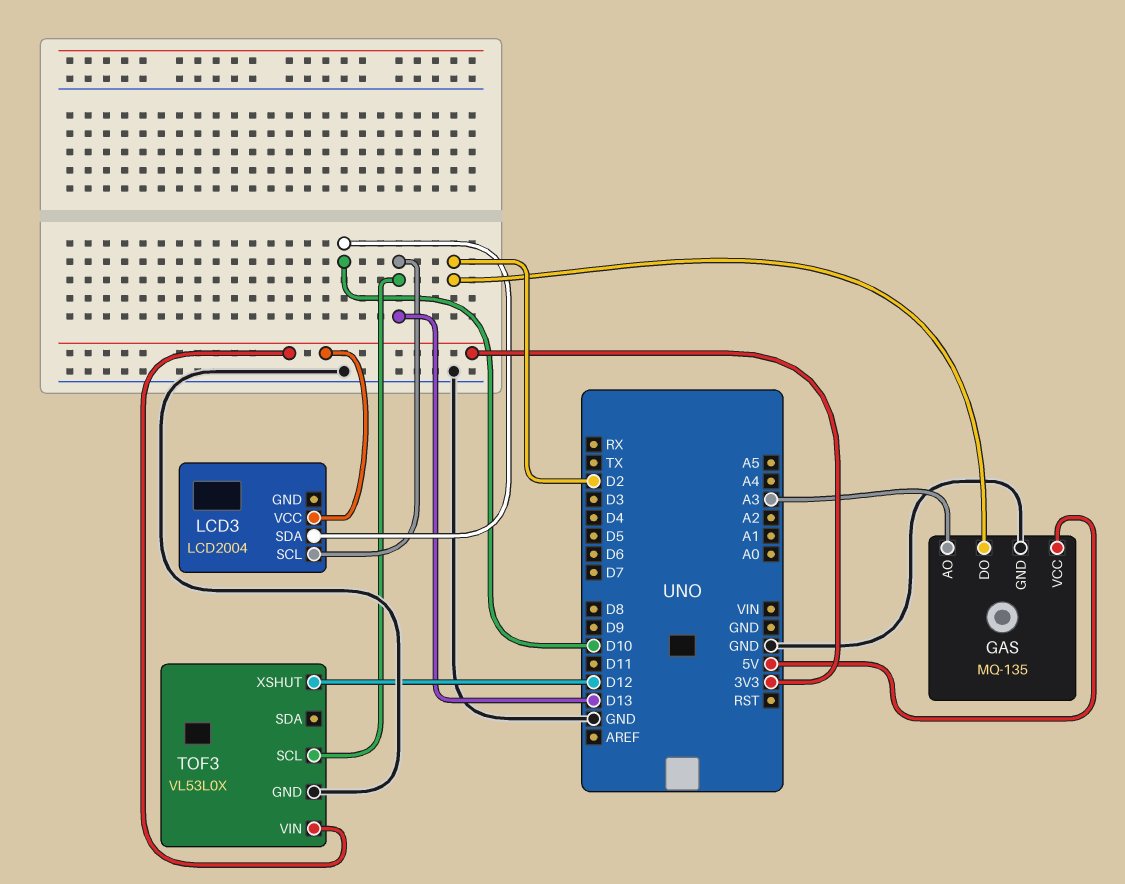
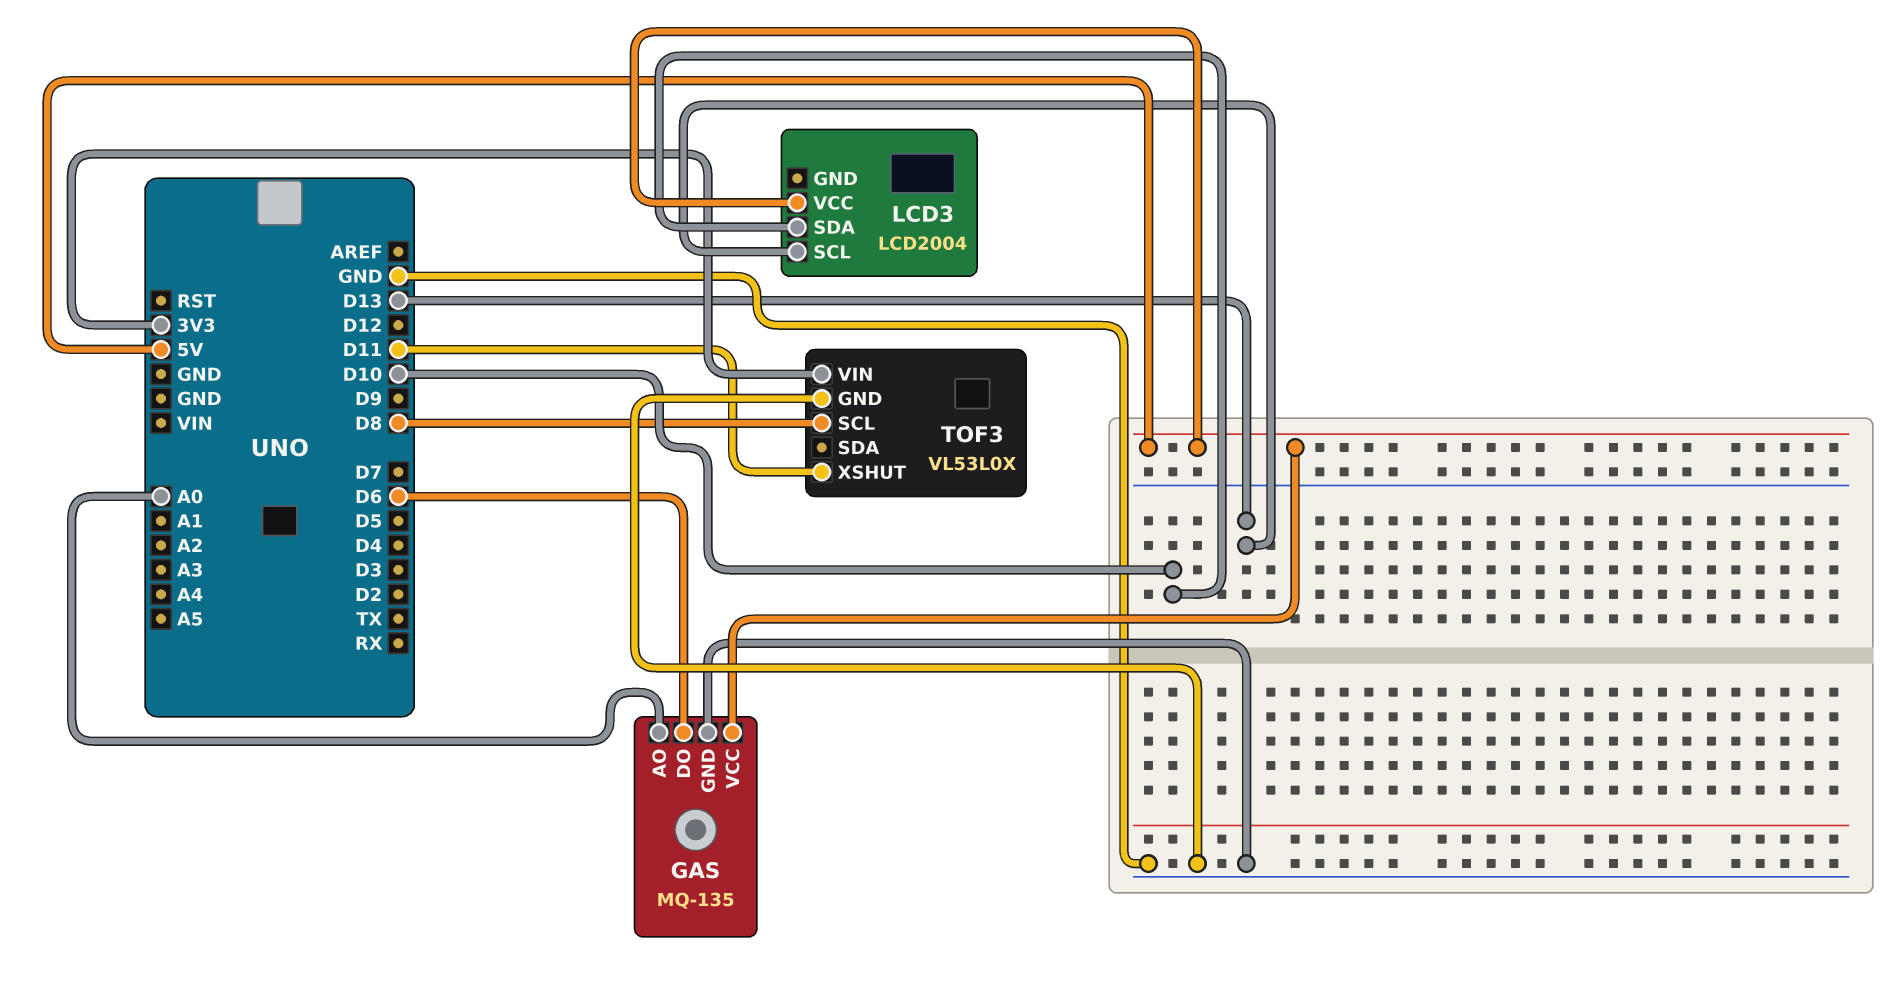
GAS pin AO: A3 -> A0
GAS pin DO: D2 -> D6
LCD3 pin VCC: 3V3 -> 5V
TOF3 pin SCL: D13 -> D8
TOF3 pin XSHUT: D12 -> D11

